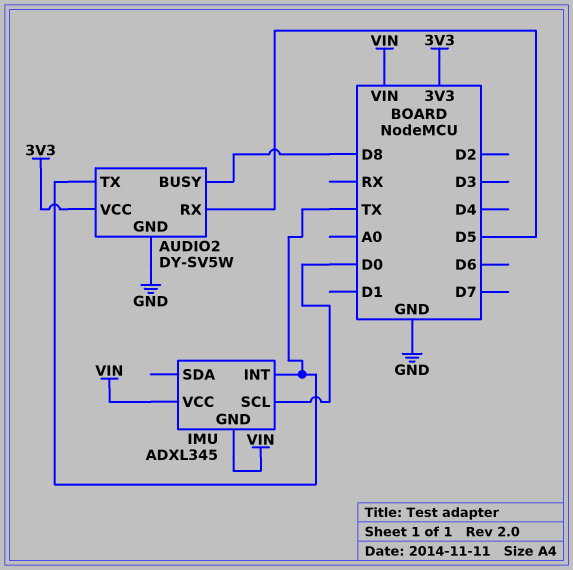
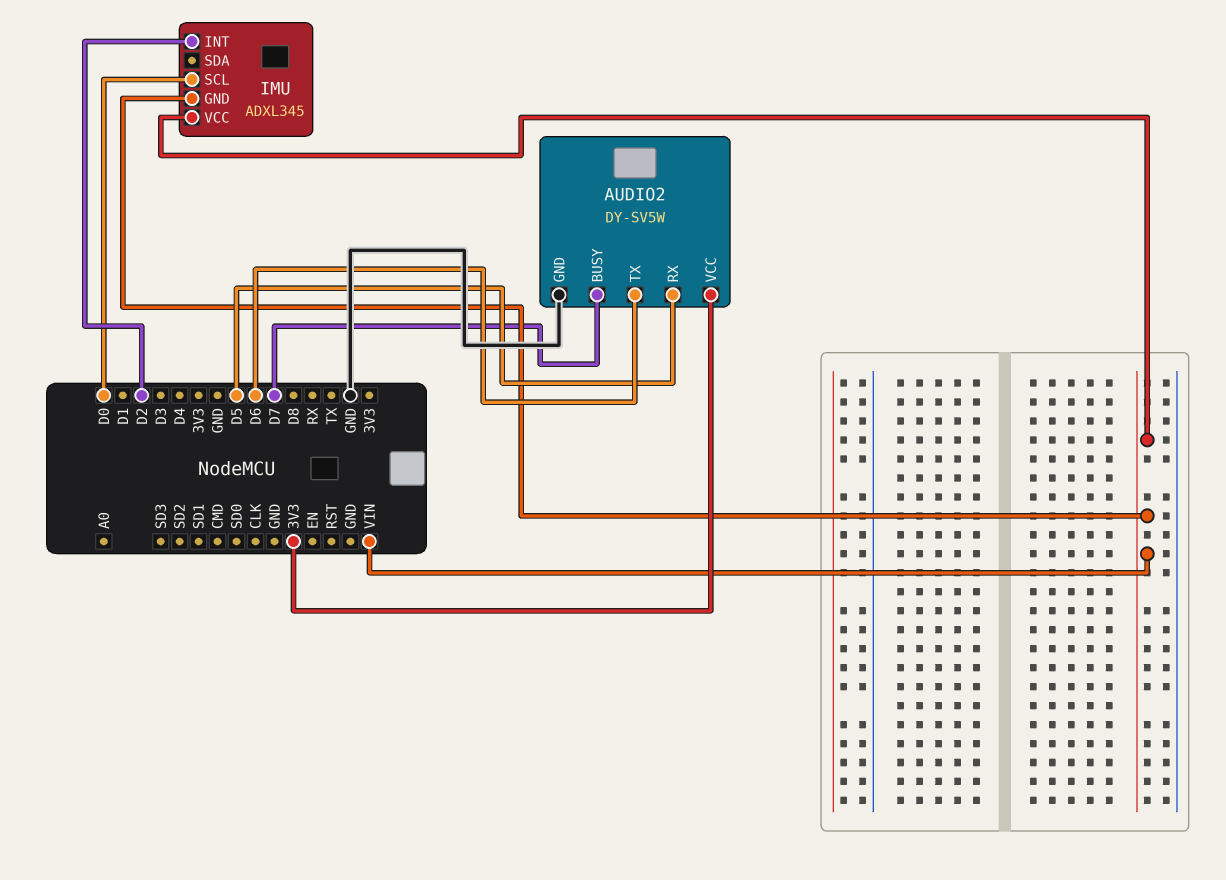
AUDIO2 pin BUSY: D8 -> D7
AUDIO2 pin TX: TX -> D6
IMU pin INT: TX -> D2

